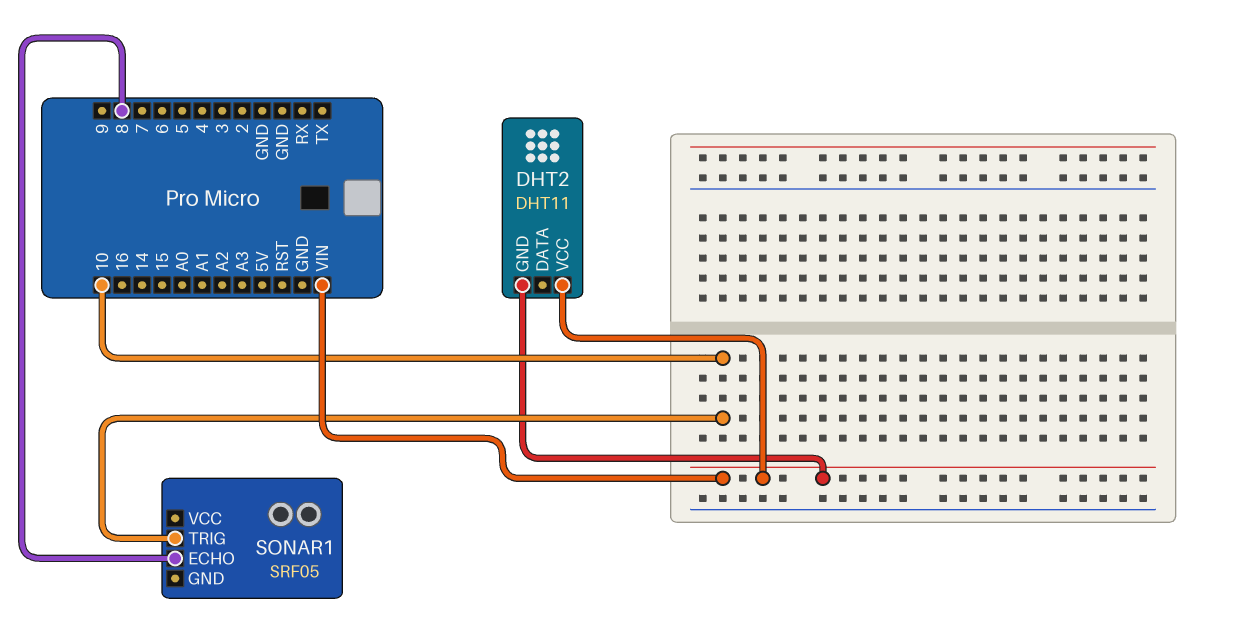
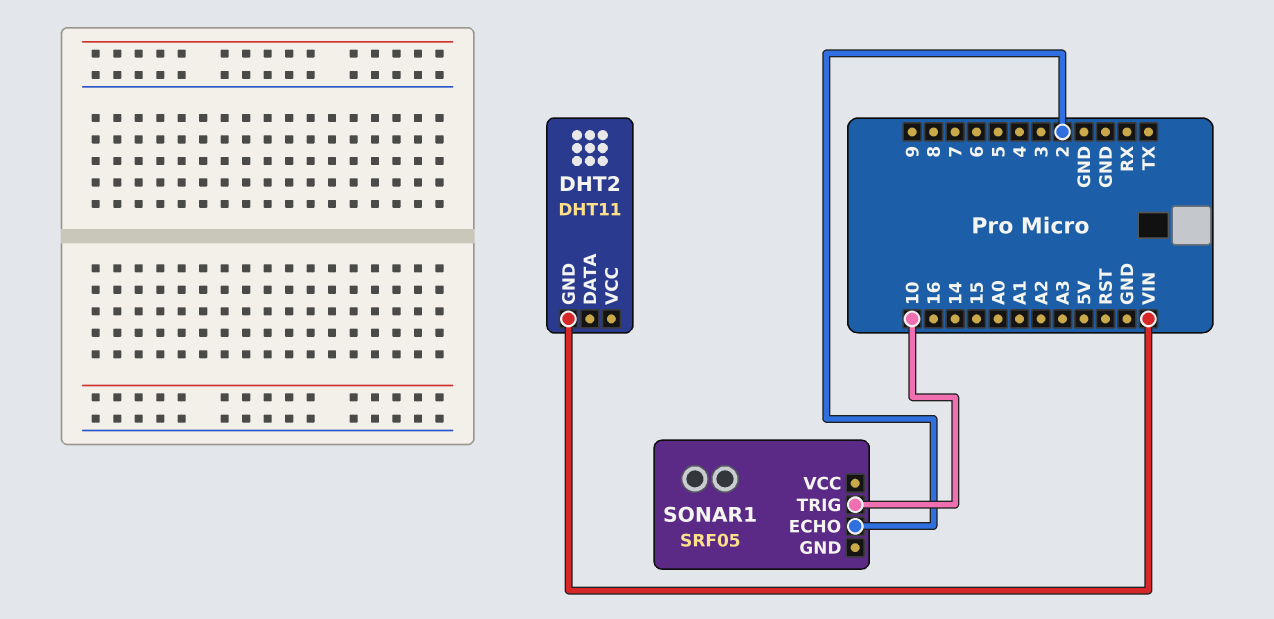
DHT2 pin VCC: VIN -> none
SONAR1 pin ECHO: 8 -> 2

